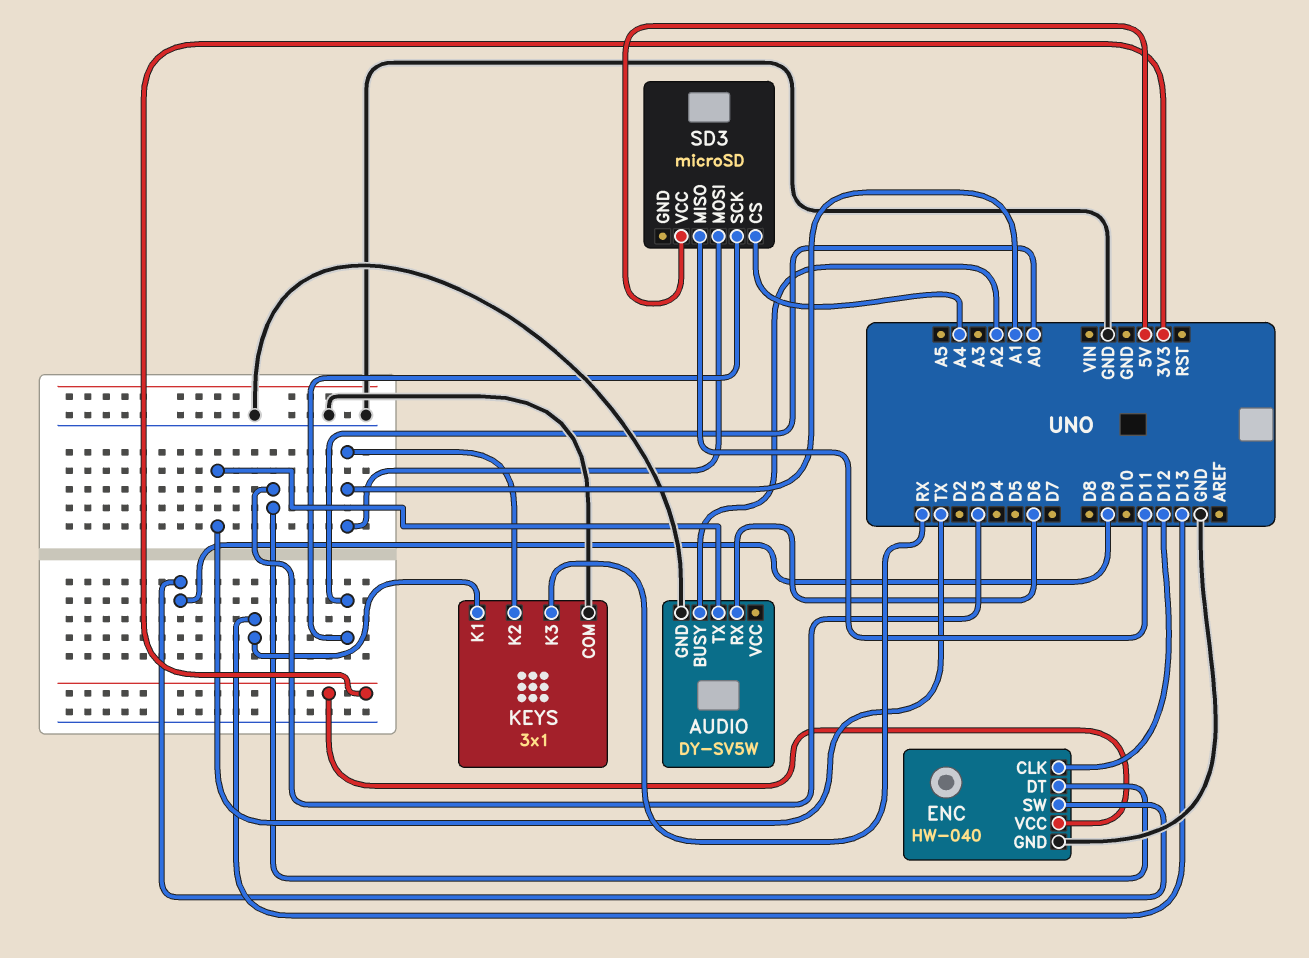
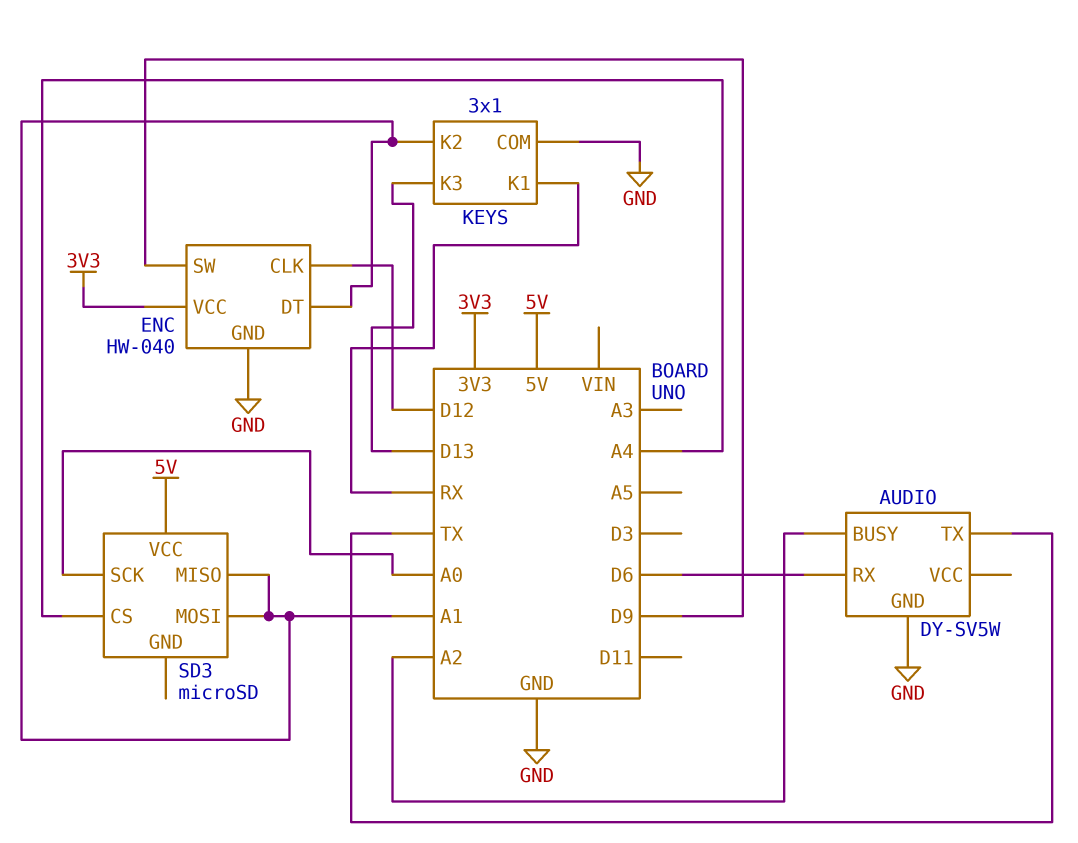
ENC pin DT: D3 -> A1
KEYS pin K1: D13 -> RX
KEYS pin K3: RX -> D13
SD3 pin MISO: D11 -> A1

